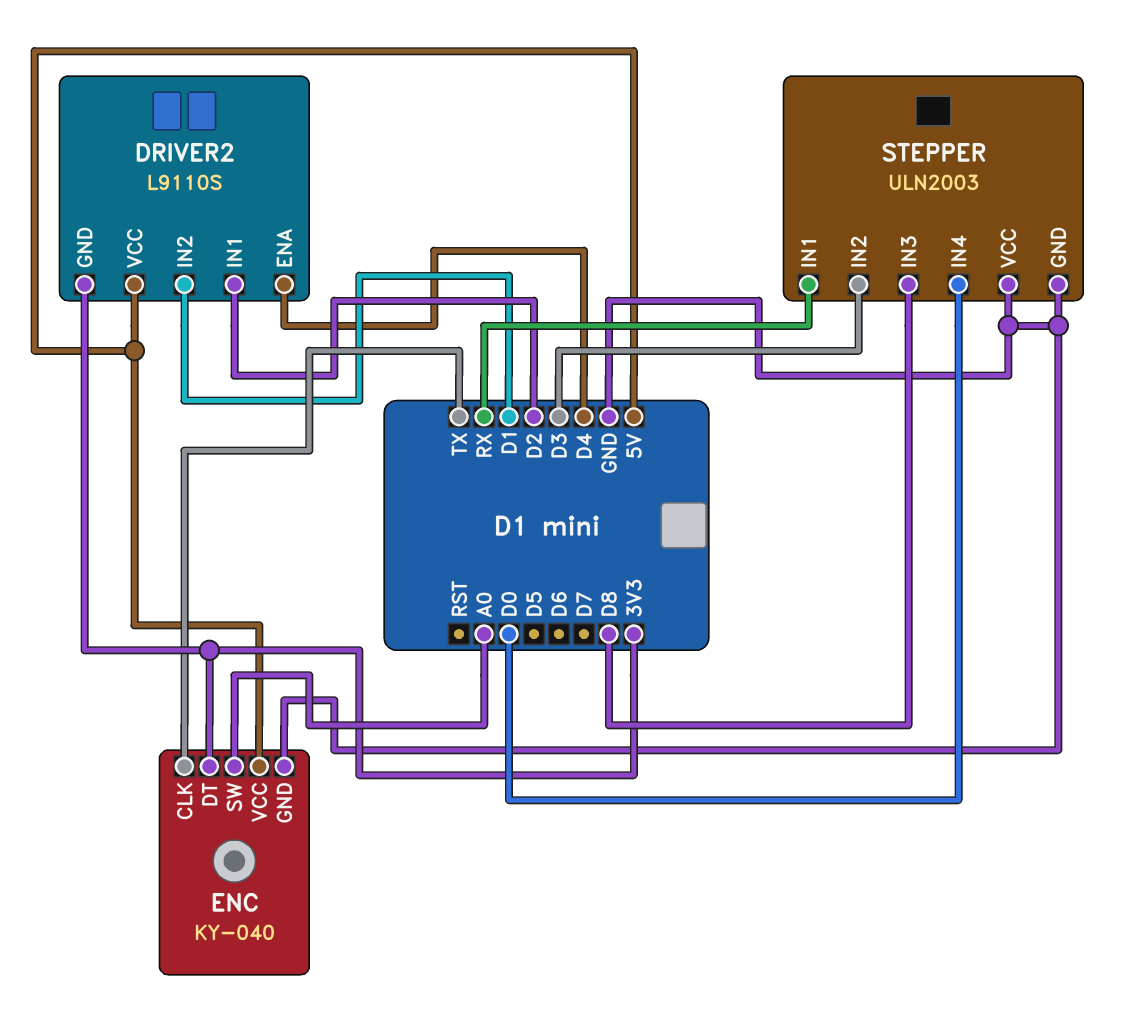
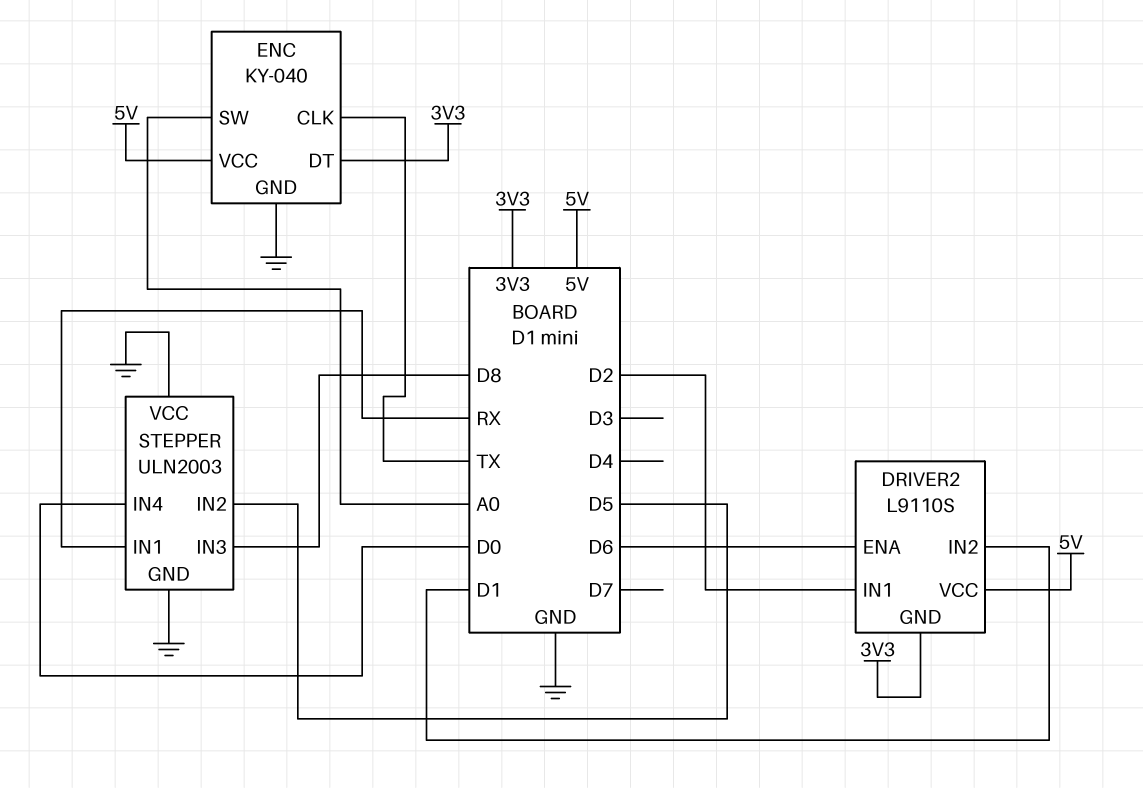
DRIVER2 pin ENA: D4 -> D6
STEPPER pin IN2: D3 -> D5

